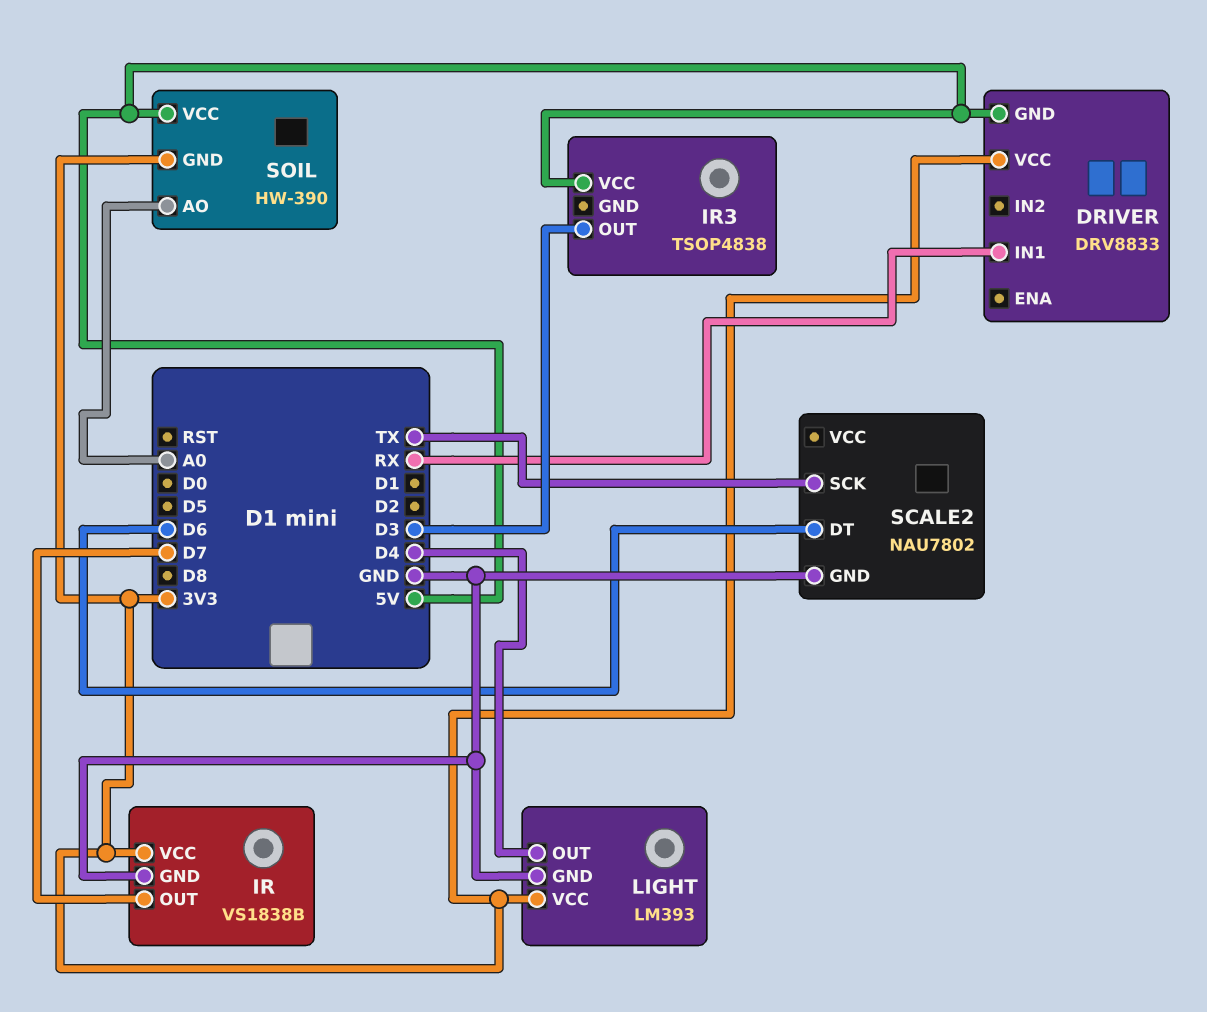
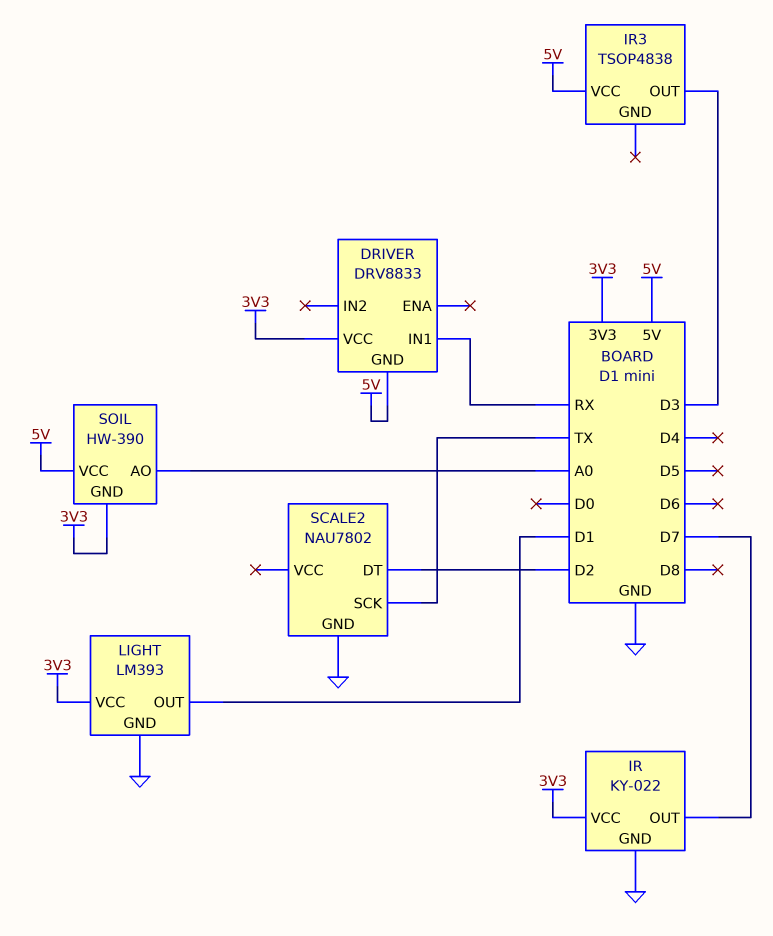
IR: VS1838B -> KY-022
LIGHT pin OUT: D4 -> D1
SCALE2 pin DT: D6 -> D2

